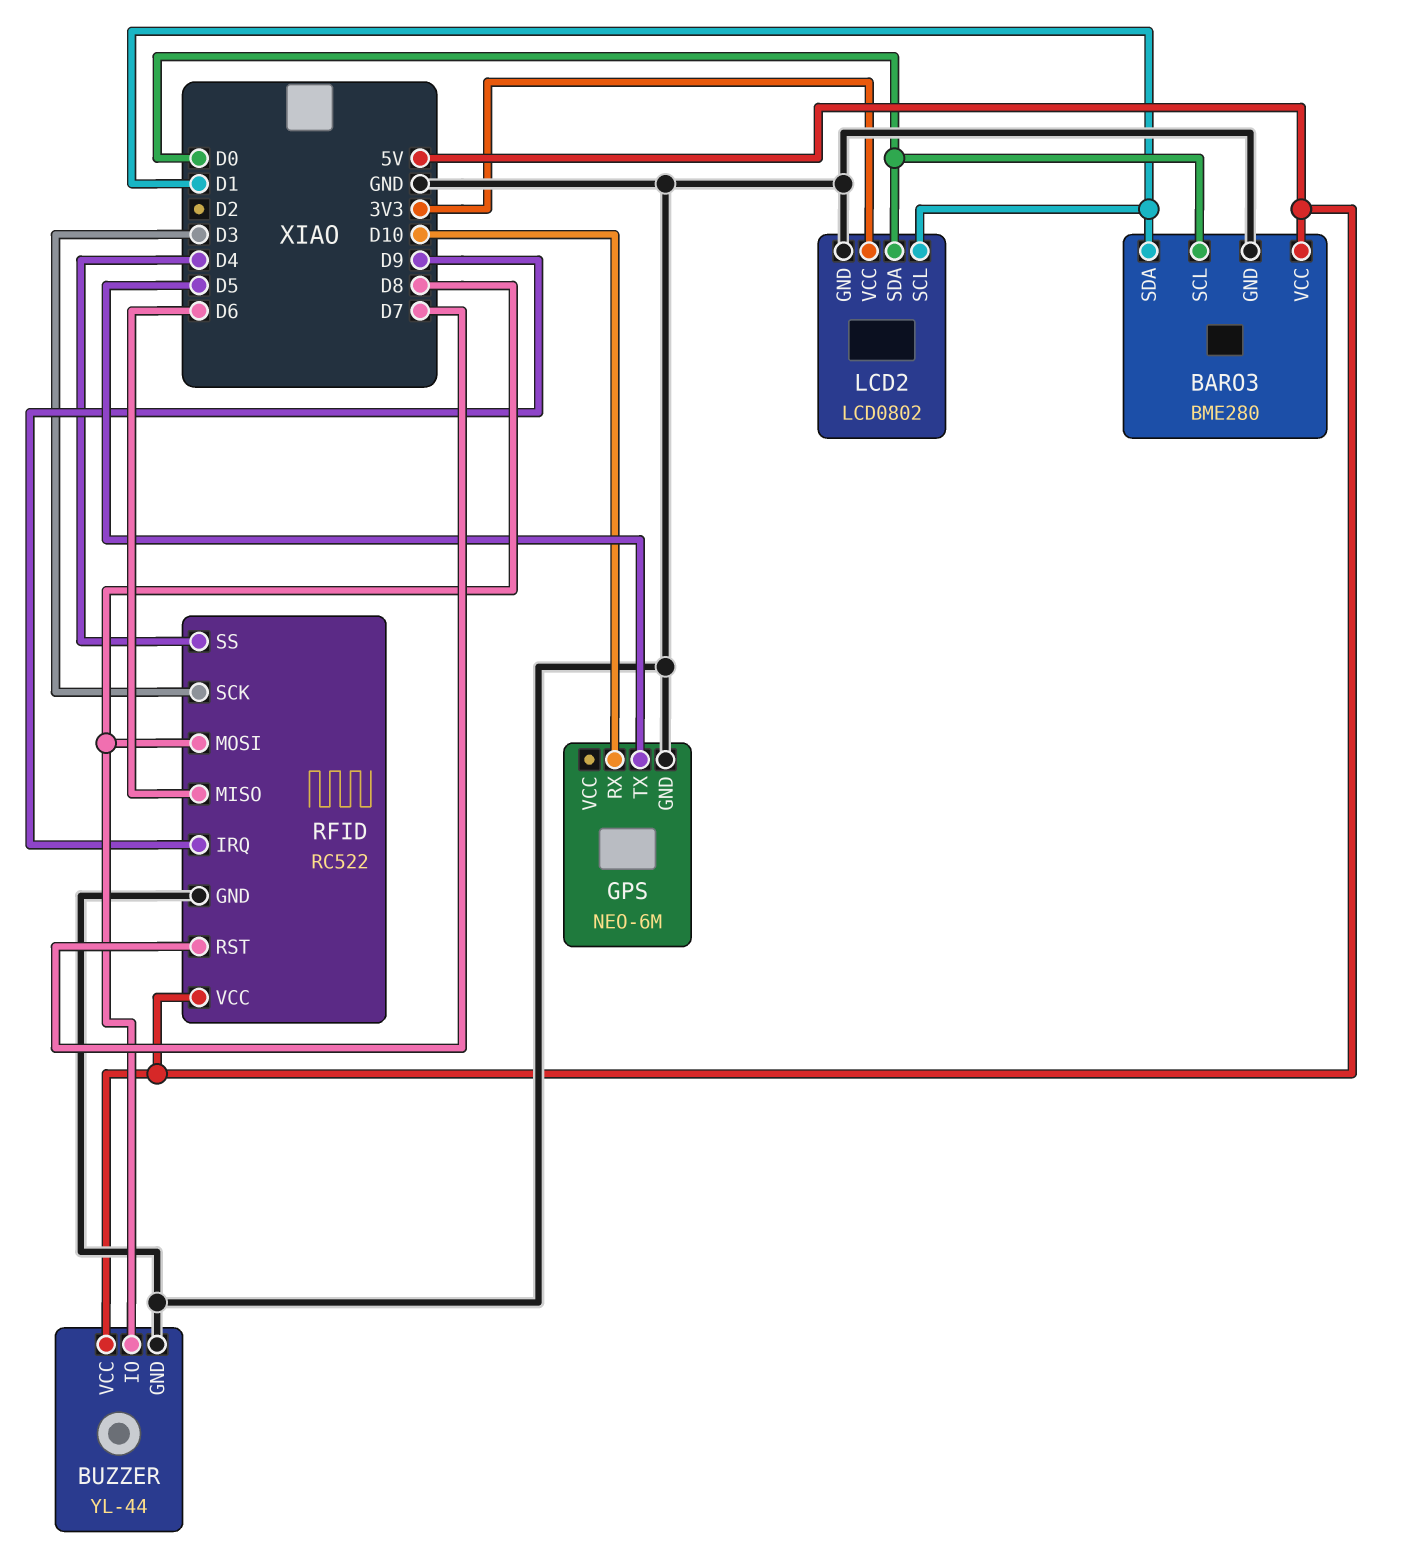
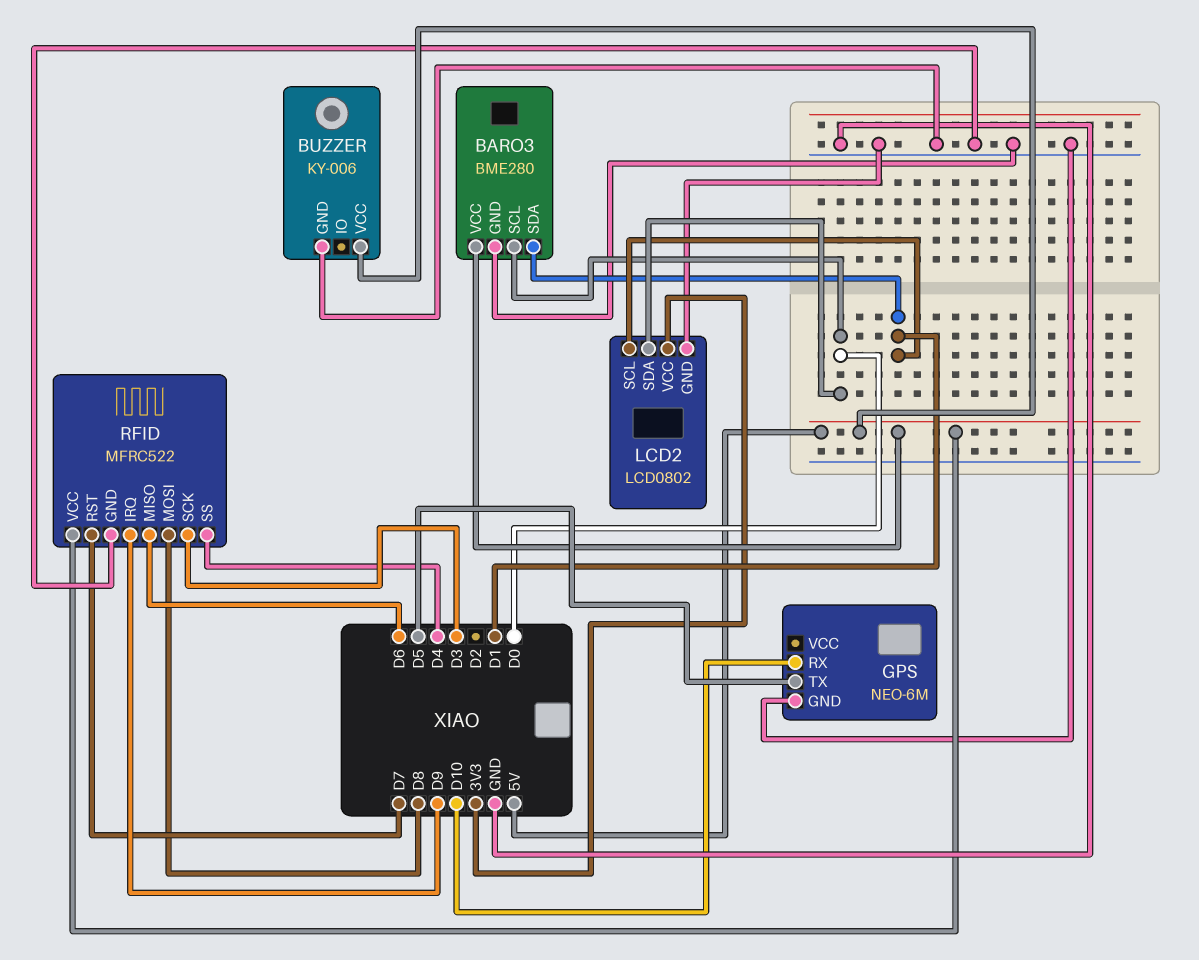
BUZZER: YL-44 -> KY-006
BUZZER pin IO: D8 -> none
RFID: RC522 -> MFRC522

